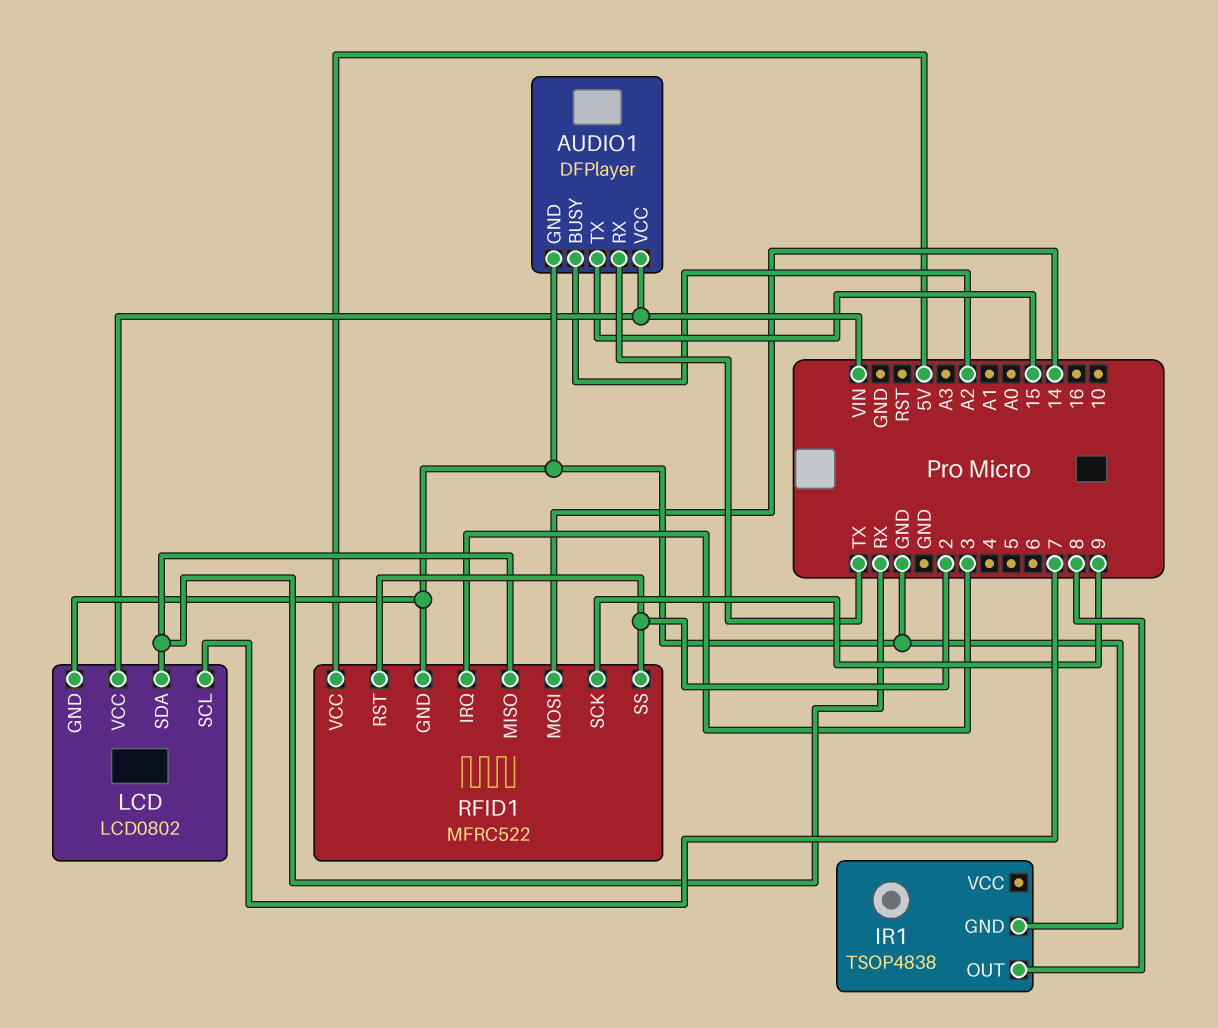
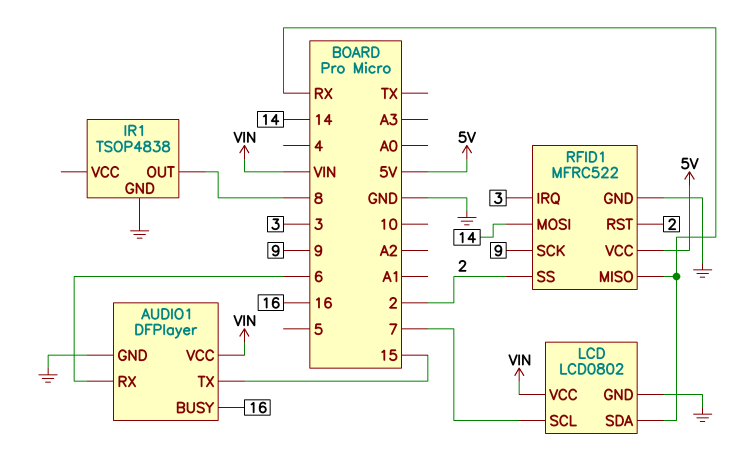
AUDIO1 pin BUSY: A2 -> 16
AUDIO1 pin RX: TX -> 6

